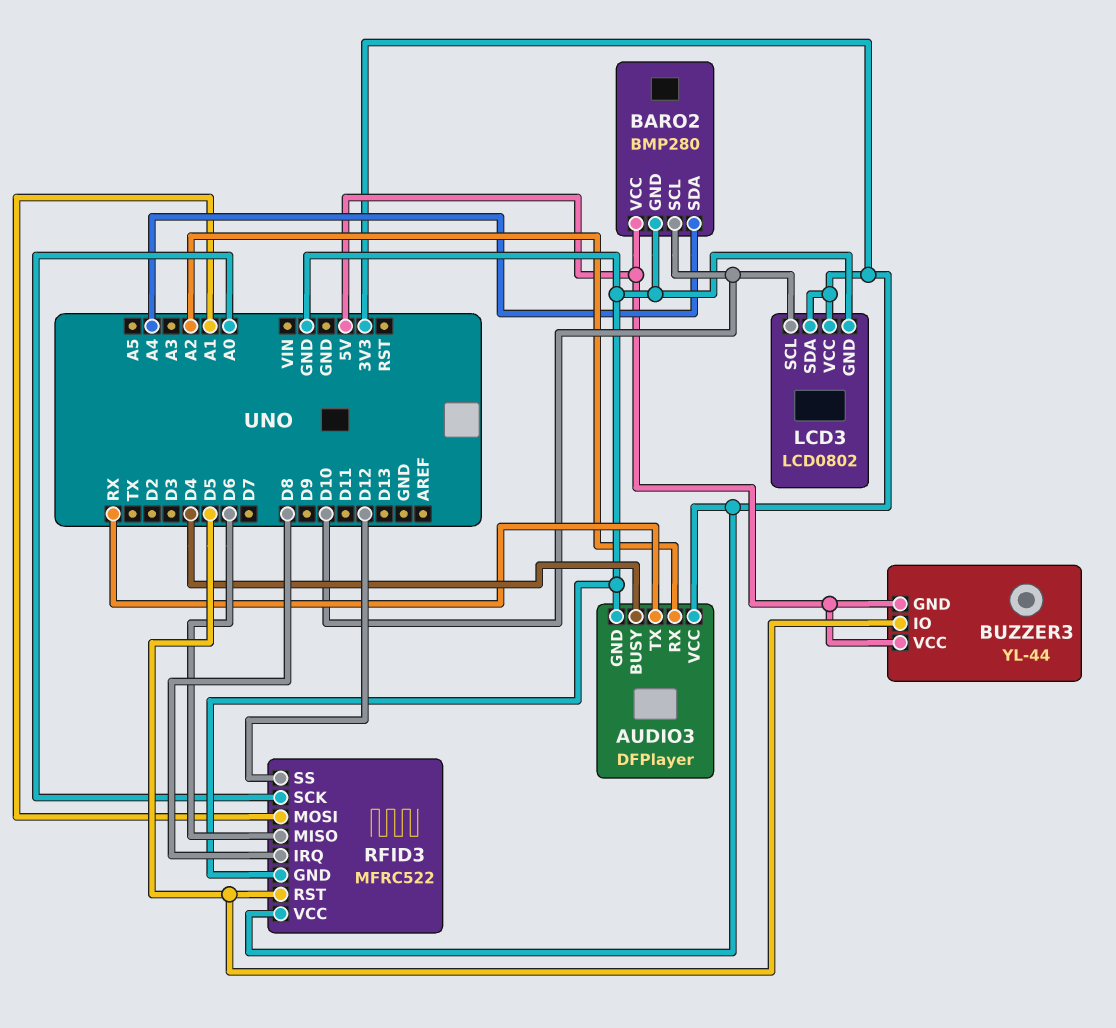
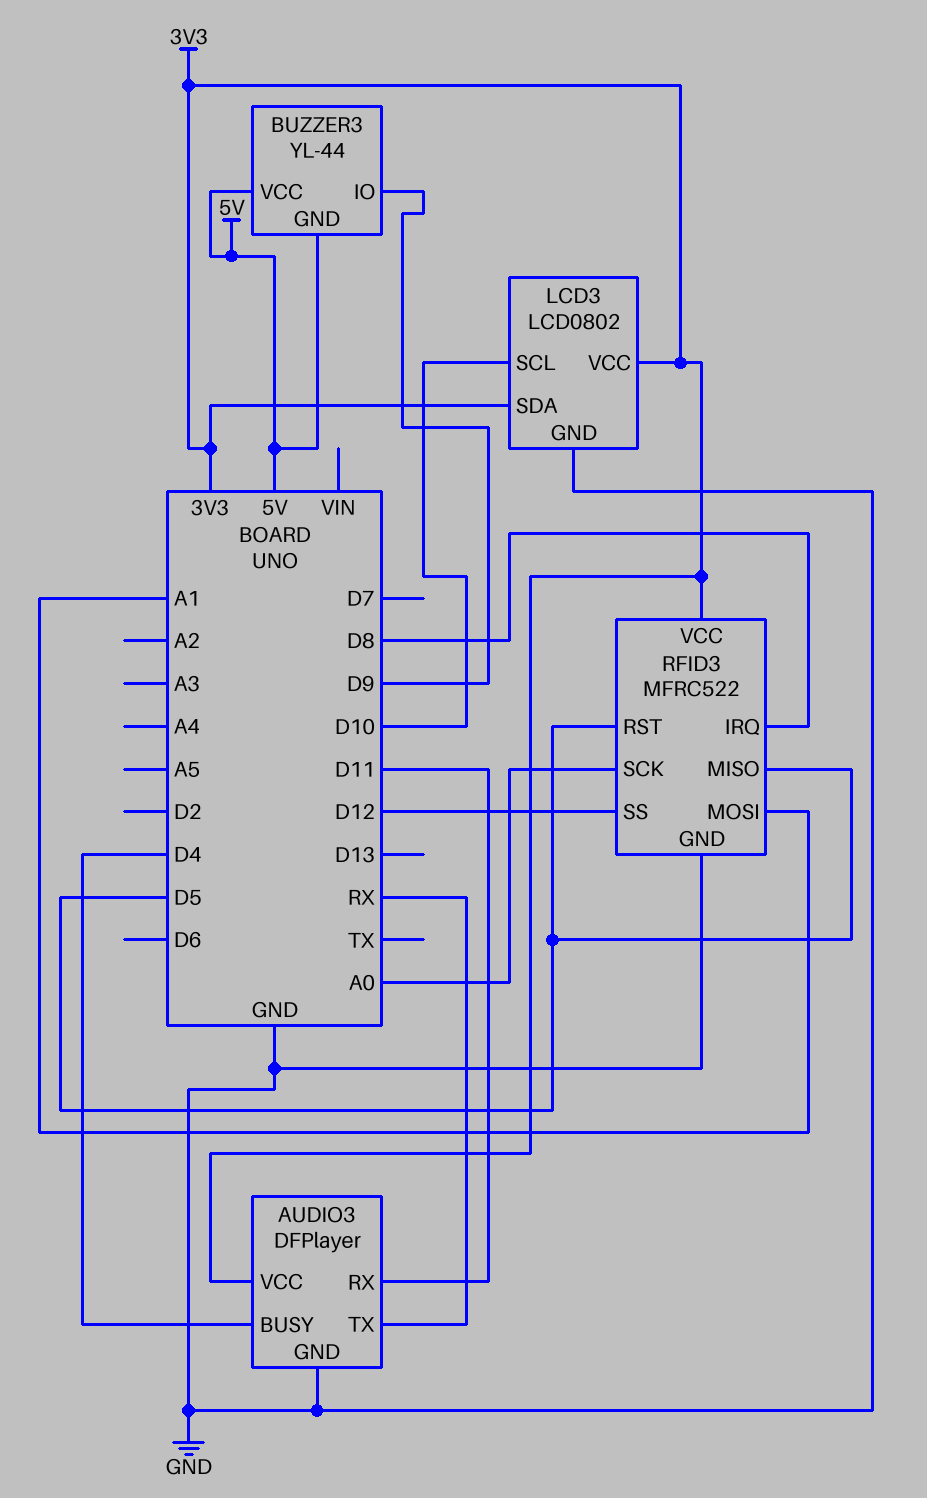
AUDIO3 pin RX: A2 -> D11
BARO2: BMP280 -> none
BARO2 pin GND: GND -> none
BARO2 pin SCL: D10 -> none
BARO2 pin SDA: A4 -> none
BARO2 pin VCC: 5V -> none
BUZZER3 pin IO: D5 -> D9
RFID3 pin MISO: D6 -> D5

